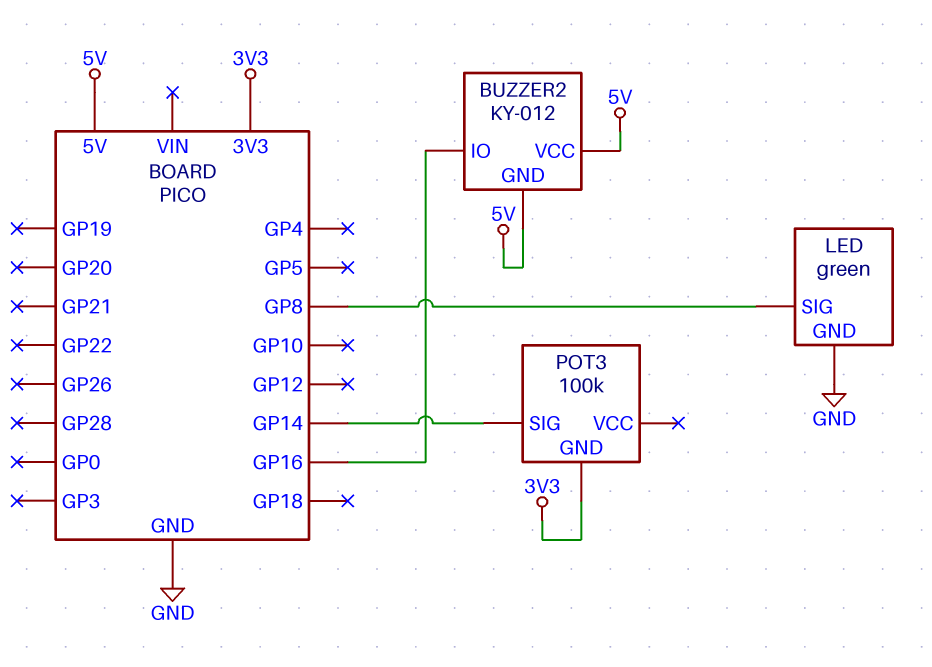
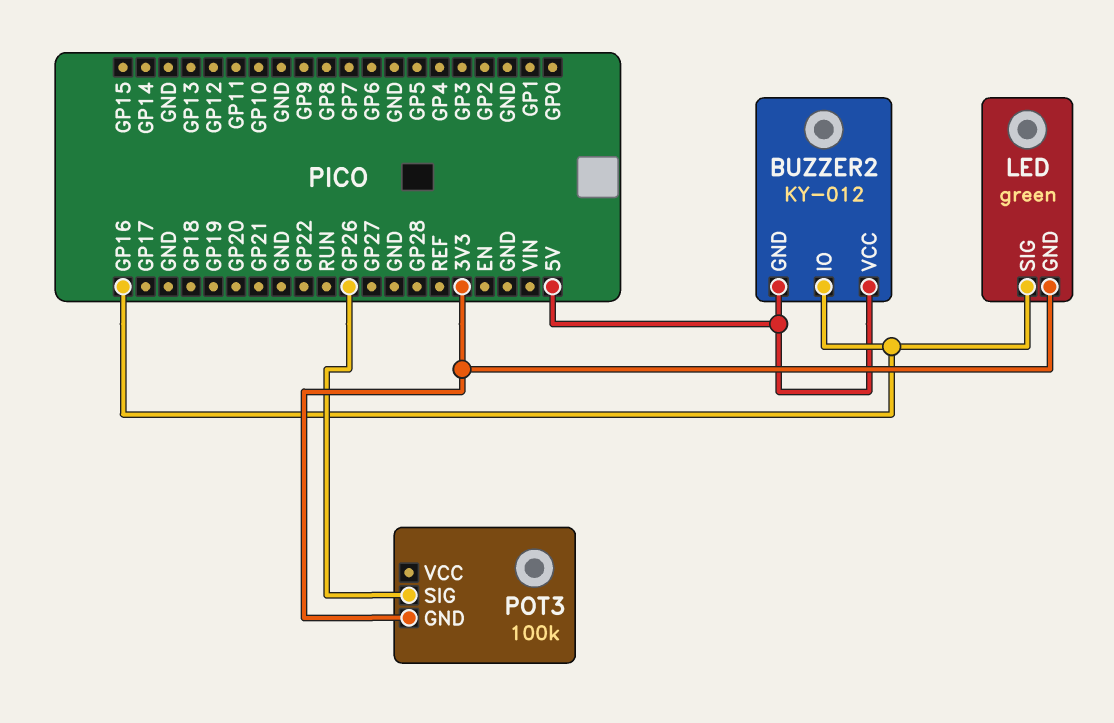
LED pin GND: GND -> 3V3
LED pin SIG: GP8 -> GP16
POT3 pin SIG: GP14 -> GP26

